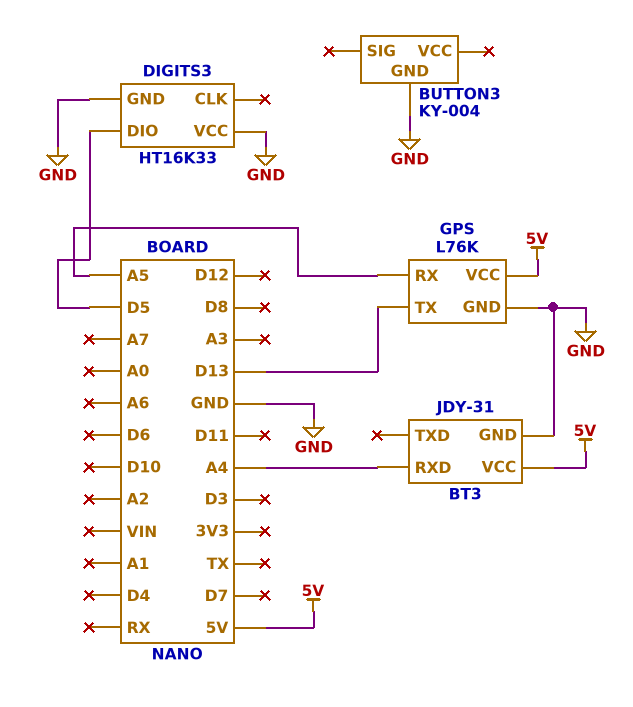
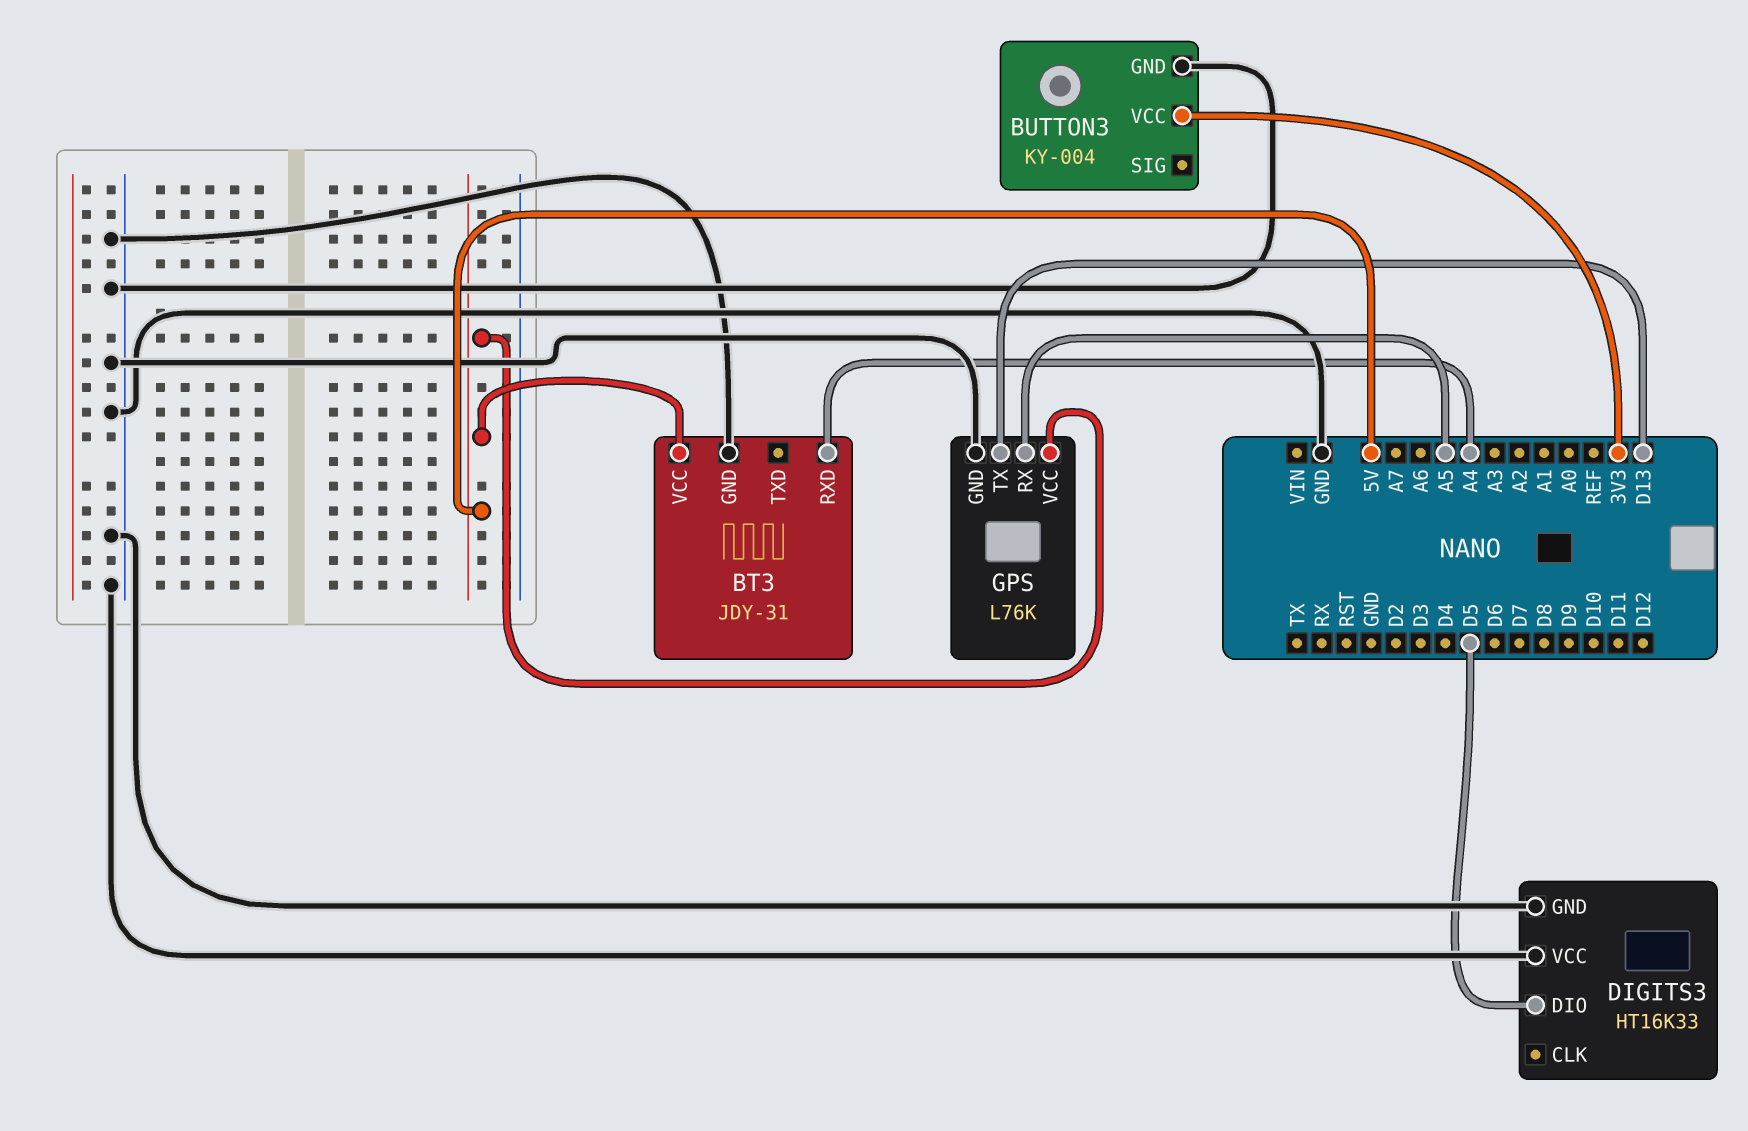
BUTTON3 pin VCC: none -> 3V3

